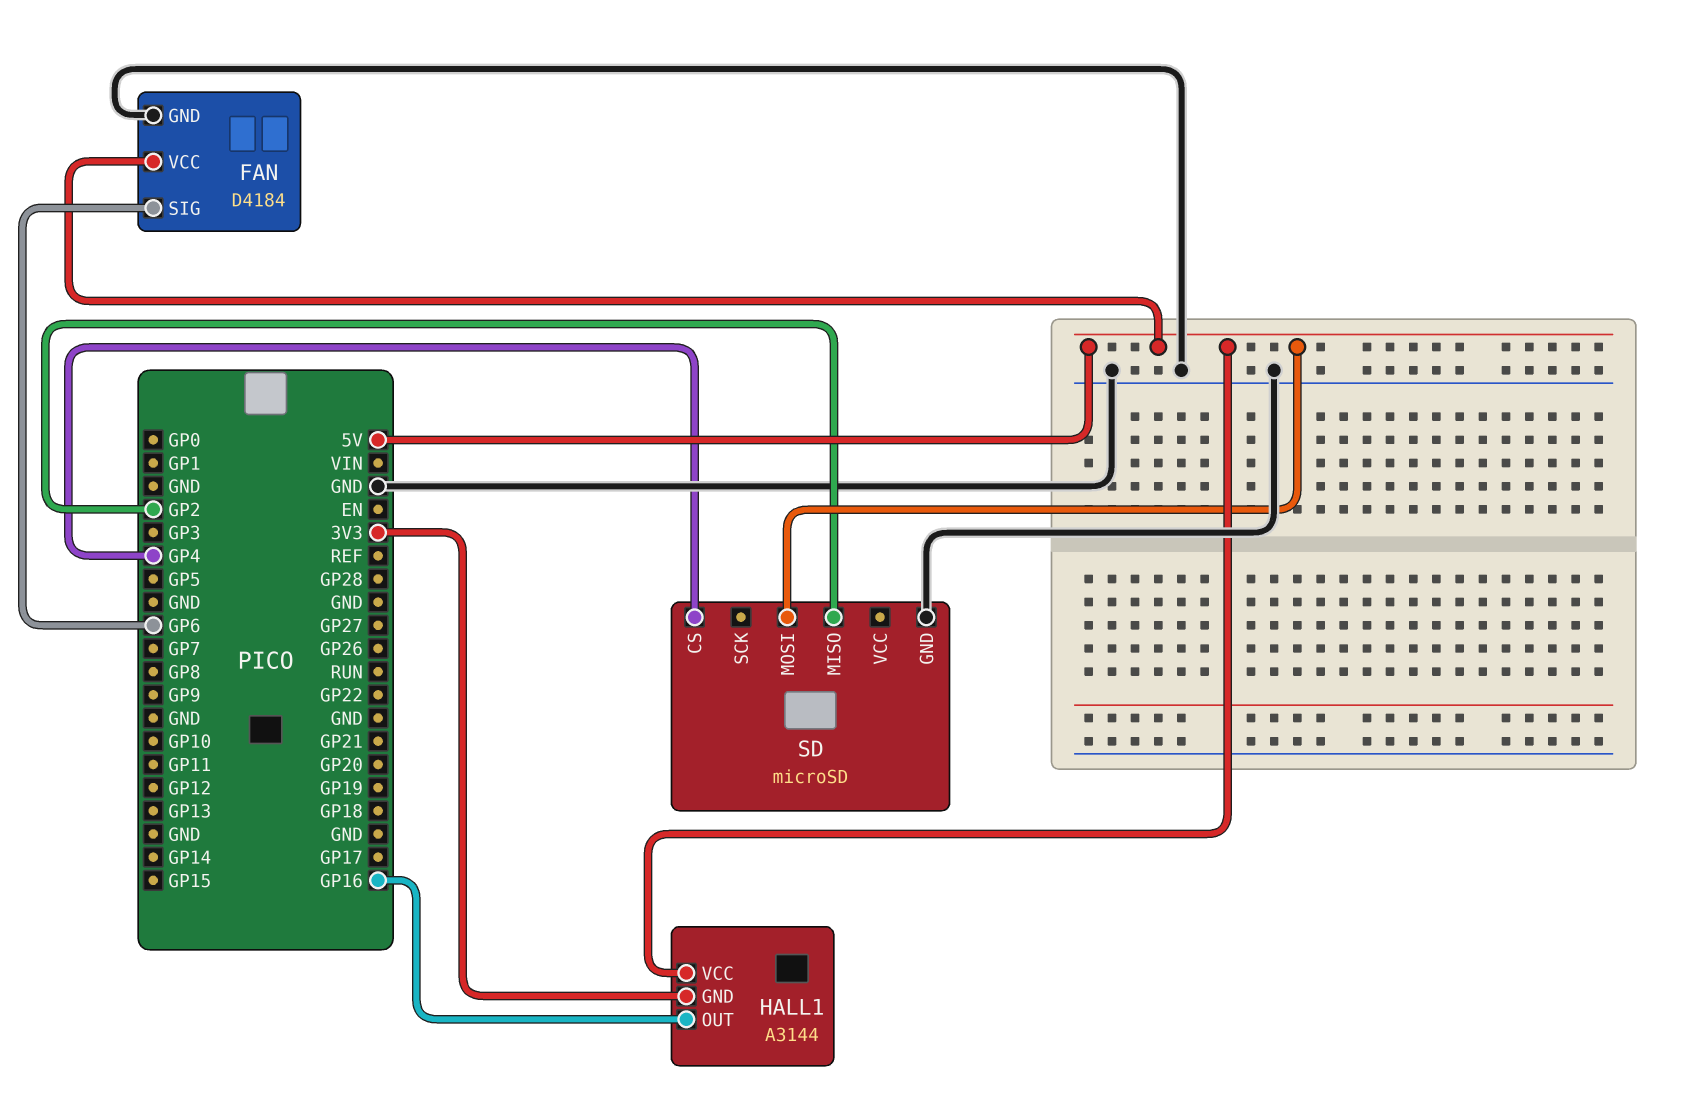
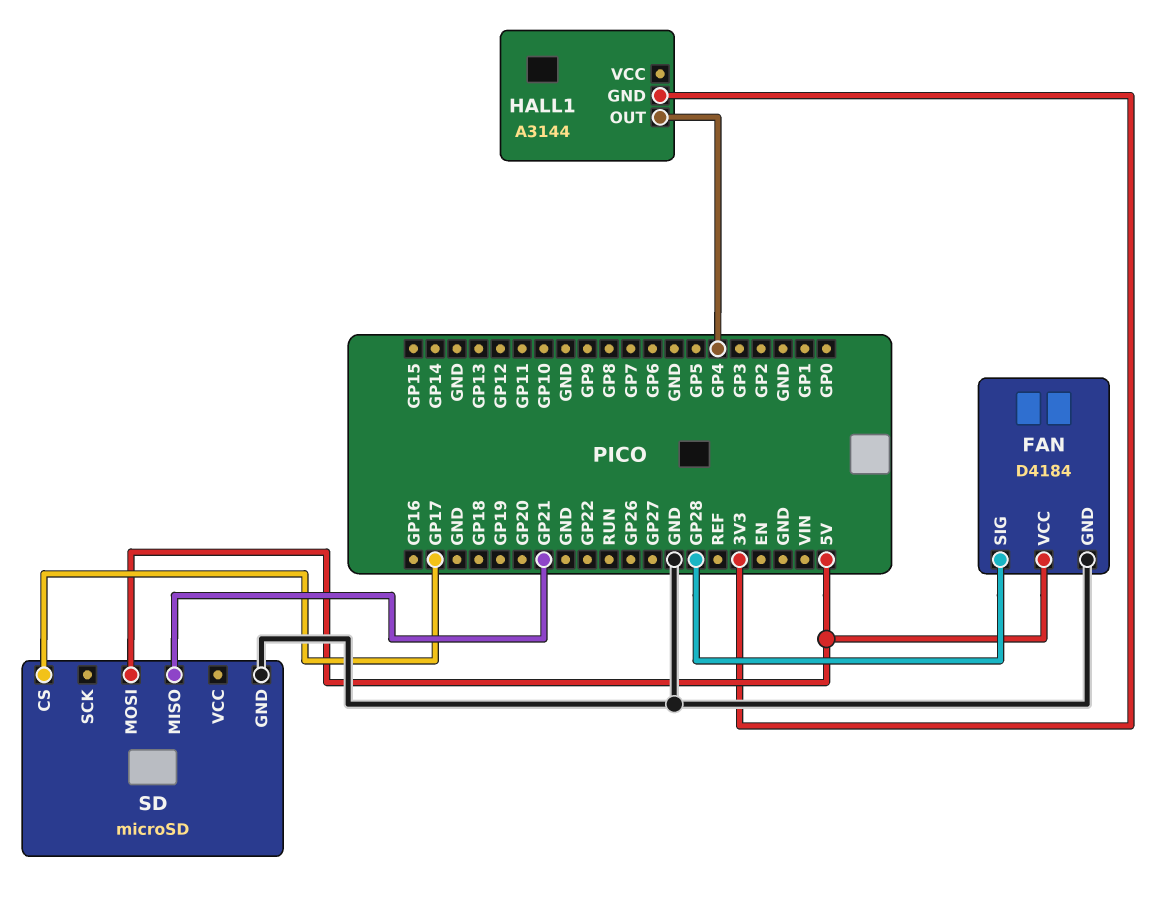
FAN pin SIG: GP6 -> GP28
HALL1 pin OUT: GP16 -> GP4
HALL1 pin VCC: 5V -> none
SD pin CS: GP4 -> GP17
SD pin MISO: GP2 -> GP21

